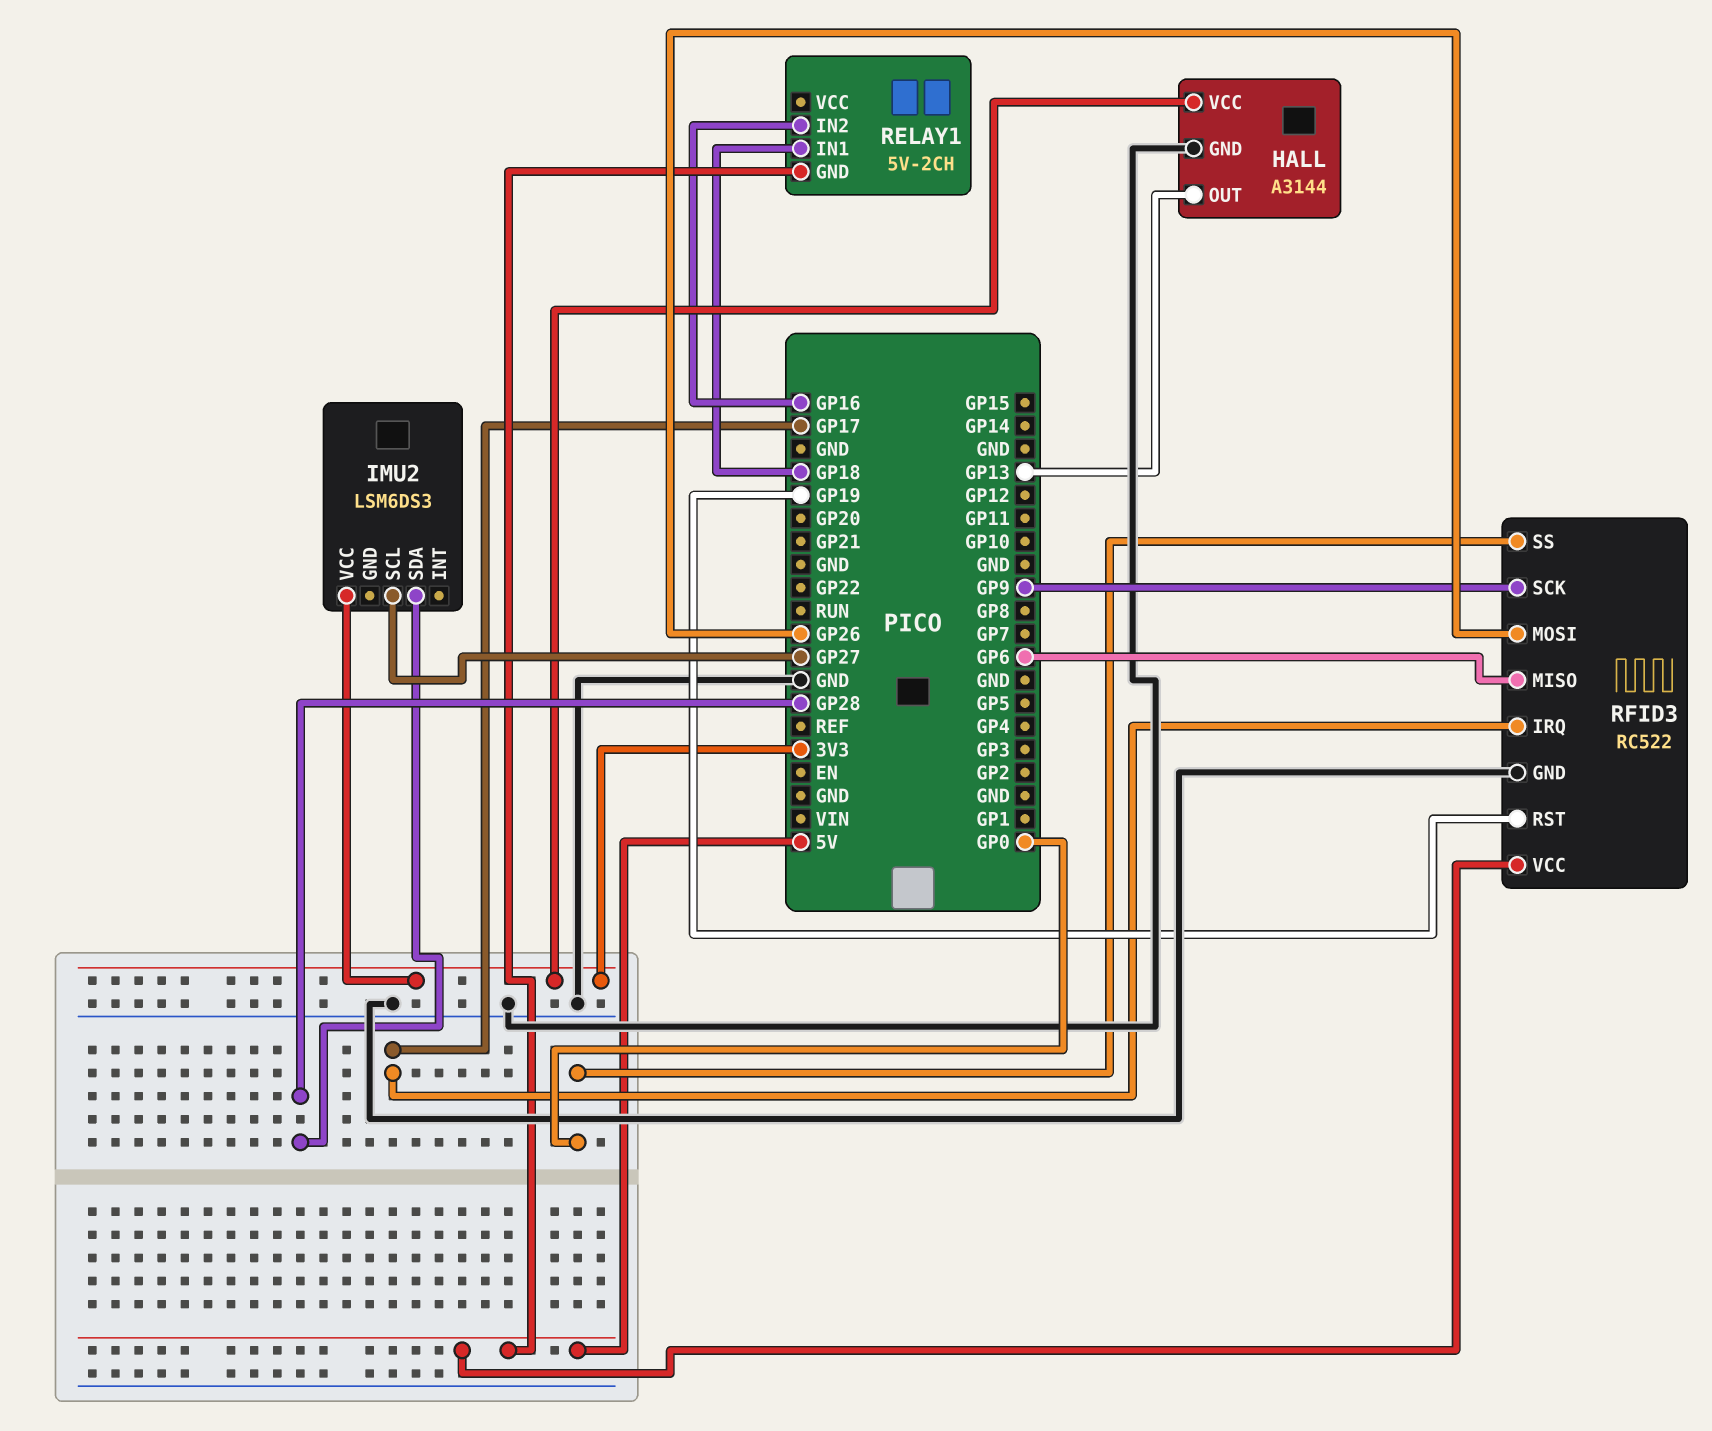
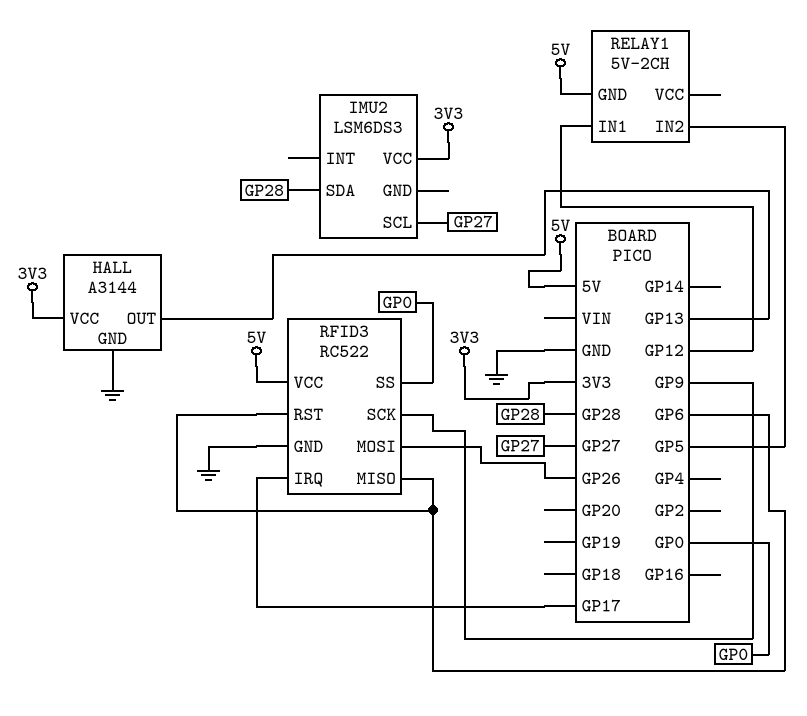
RELAY1 pin IN1: GP18 -> GP12
RELAY1 pin IN2: GP16 -> GP5
RFID3 pin RST: GP19 -> GP6

